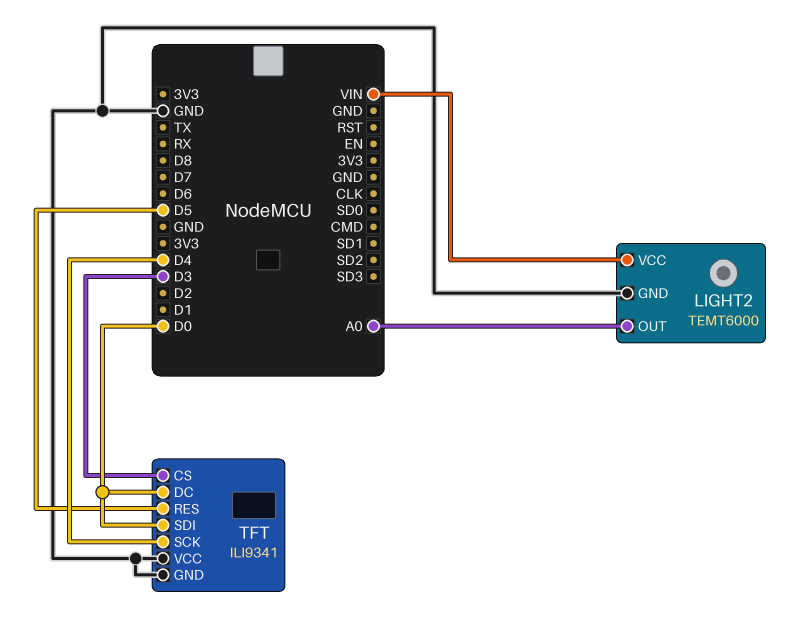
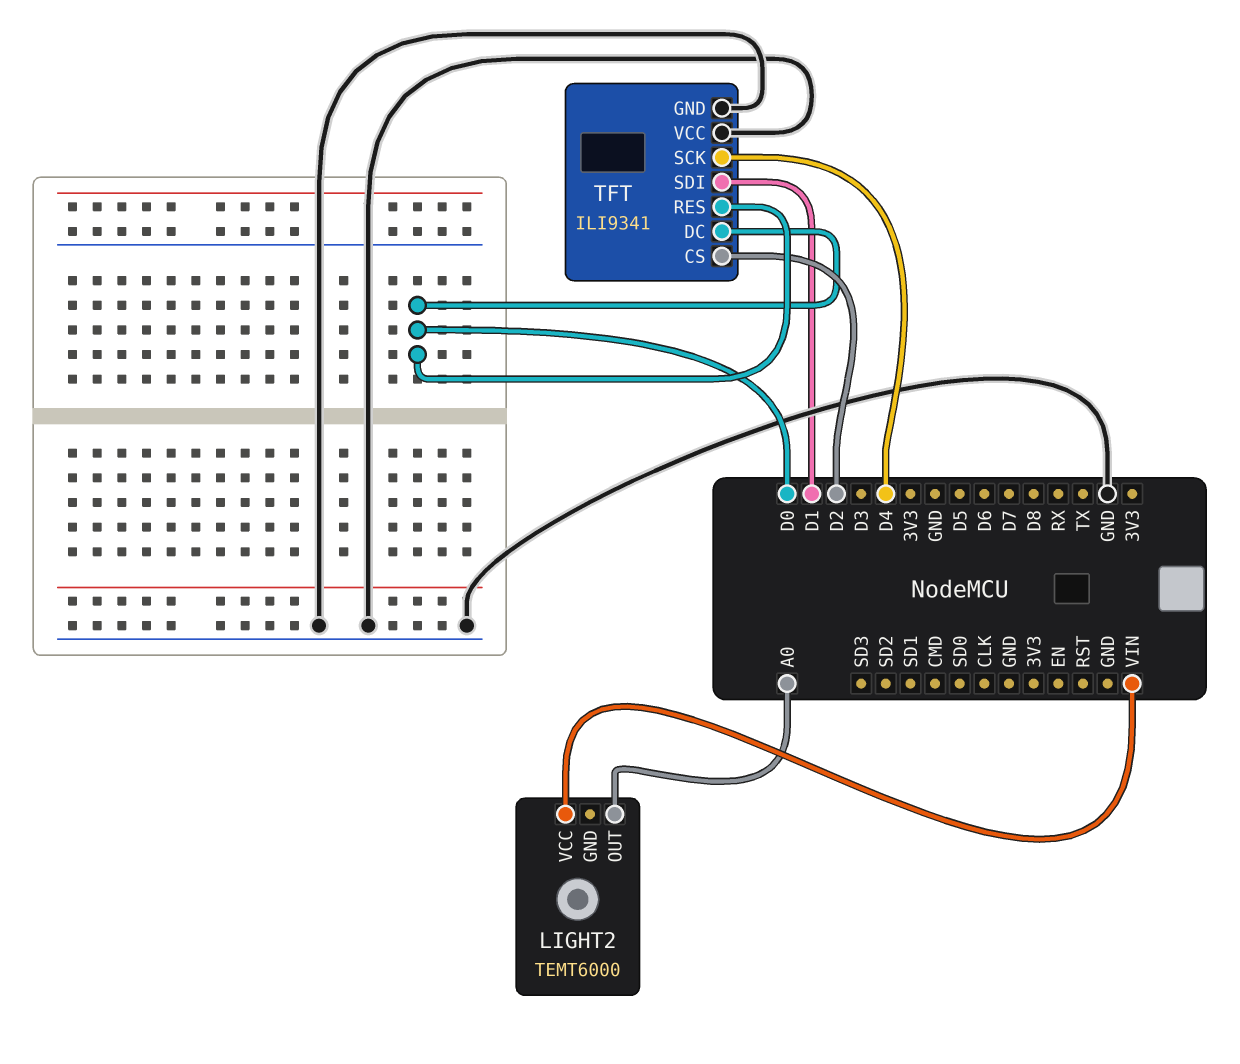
LIGHT2 pin GND: GND -> none
TFT pin CS: D3 -> D2
TFT pin RES: D5 -> D0
TFT pin SDI: D0 -> D1

